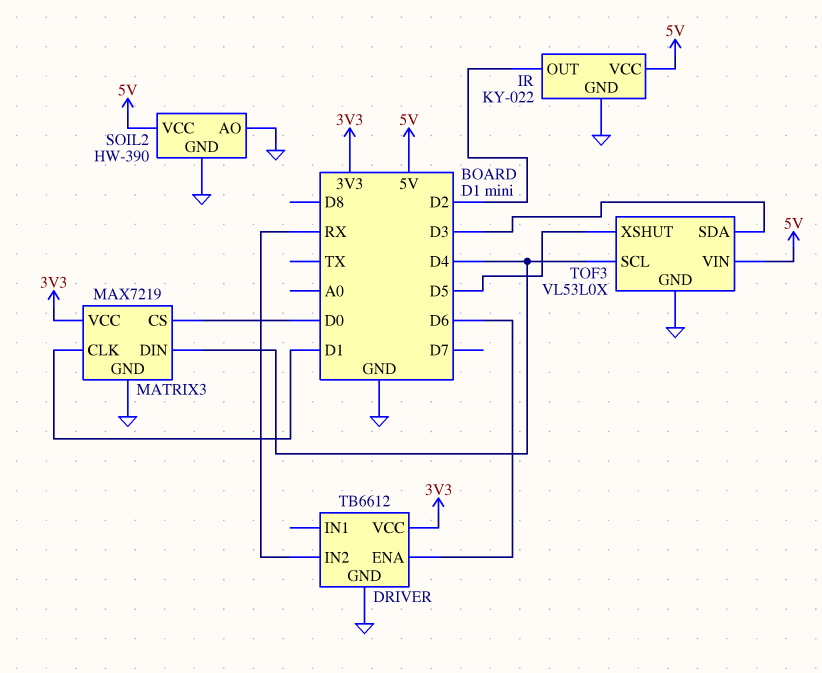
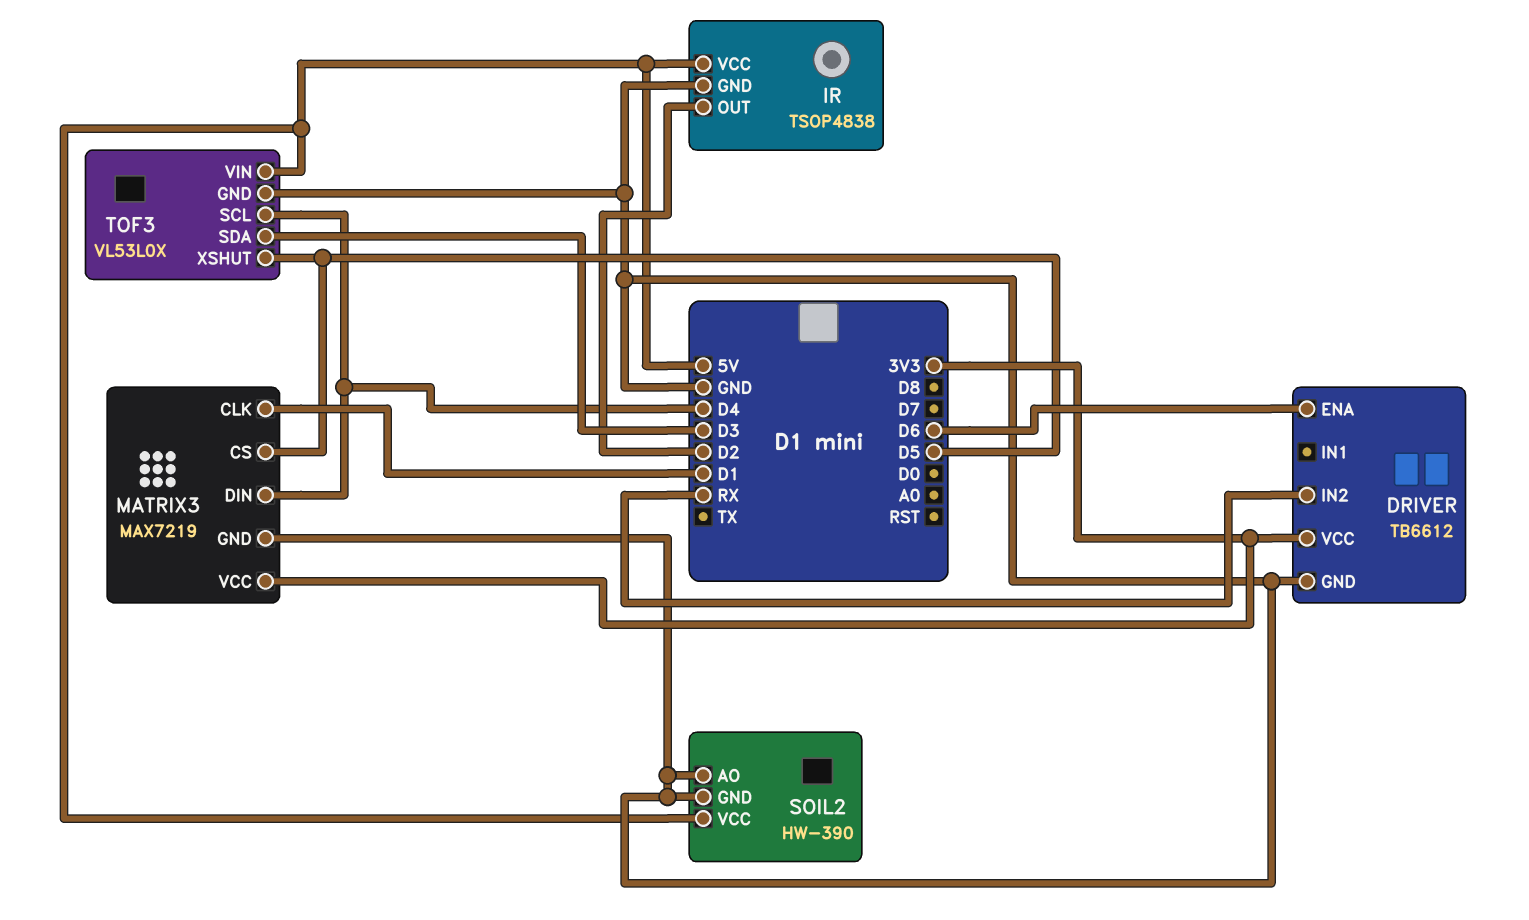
IR: KY-022 -> TSOP4838
MATRIX3 pin CS: D0 -> D5

